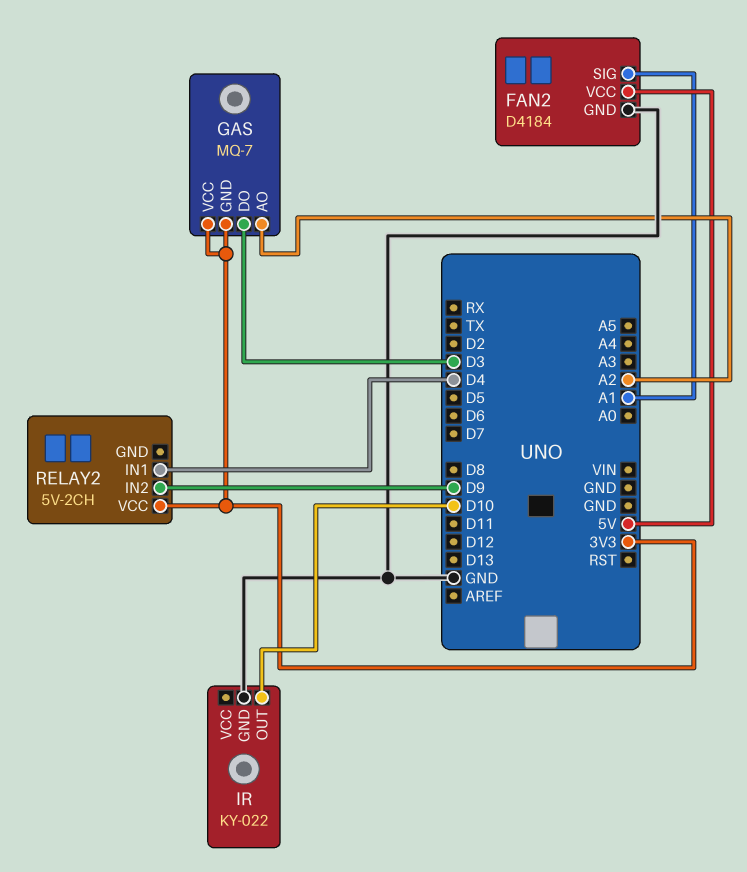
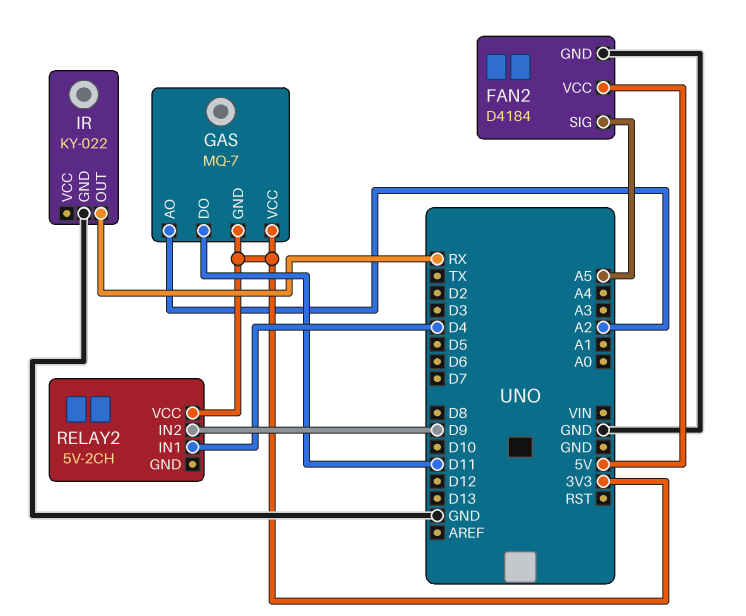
FAN2 pin SIG: A1 -> A5
GAS pin DO: D3 -> D11
IR pin OUT: D10 -> RX

